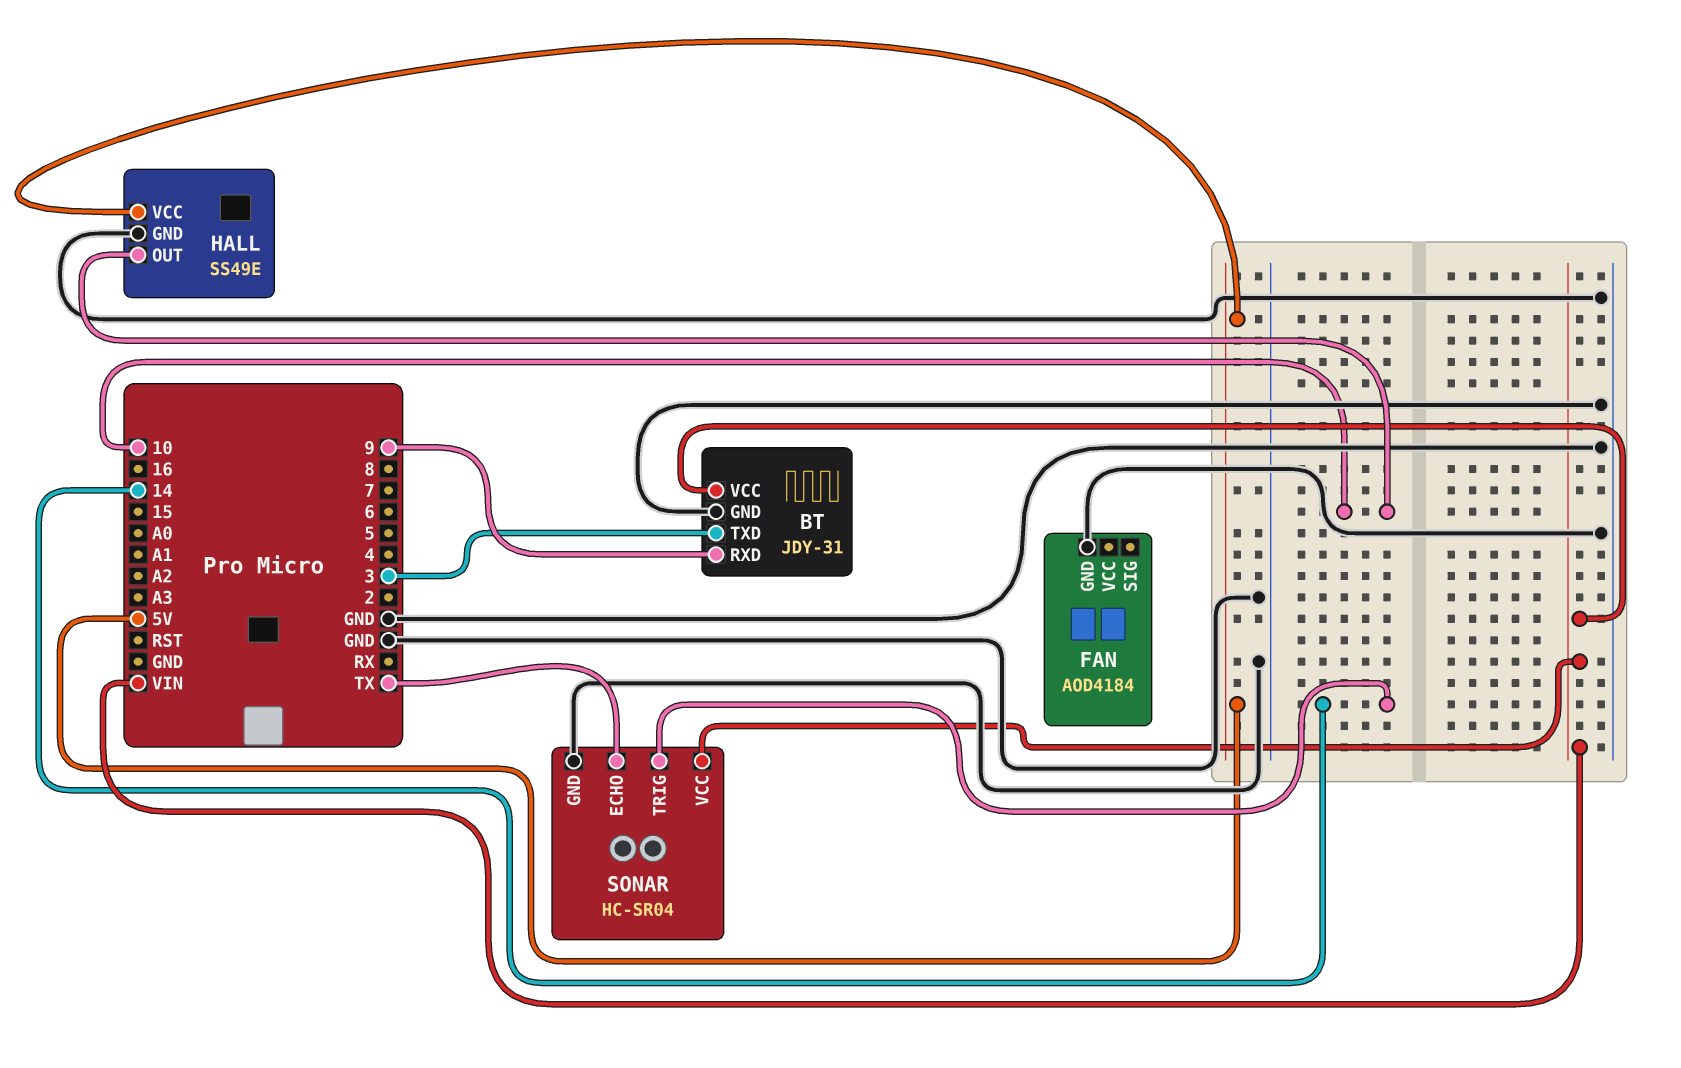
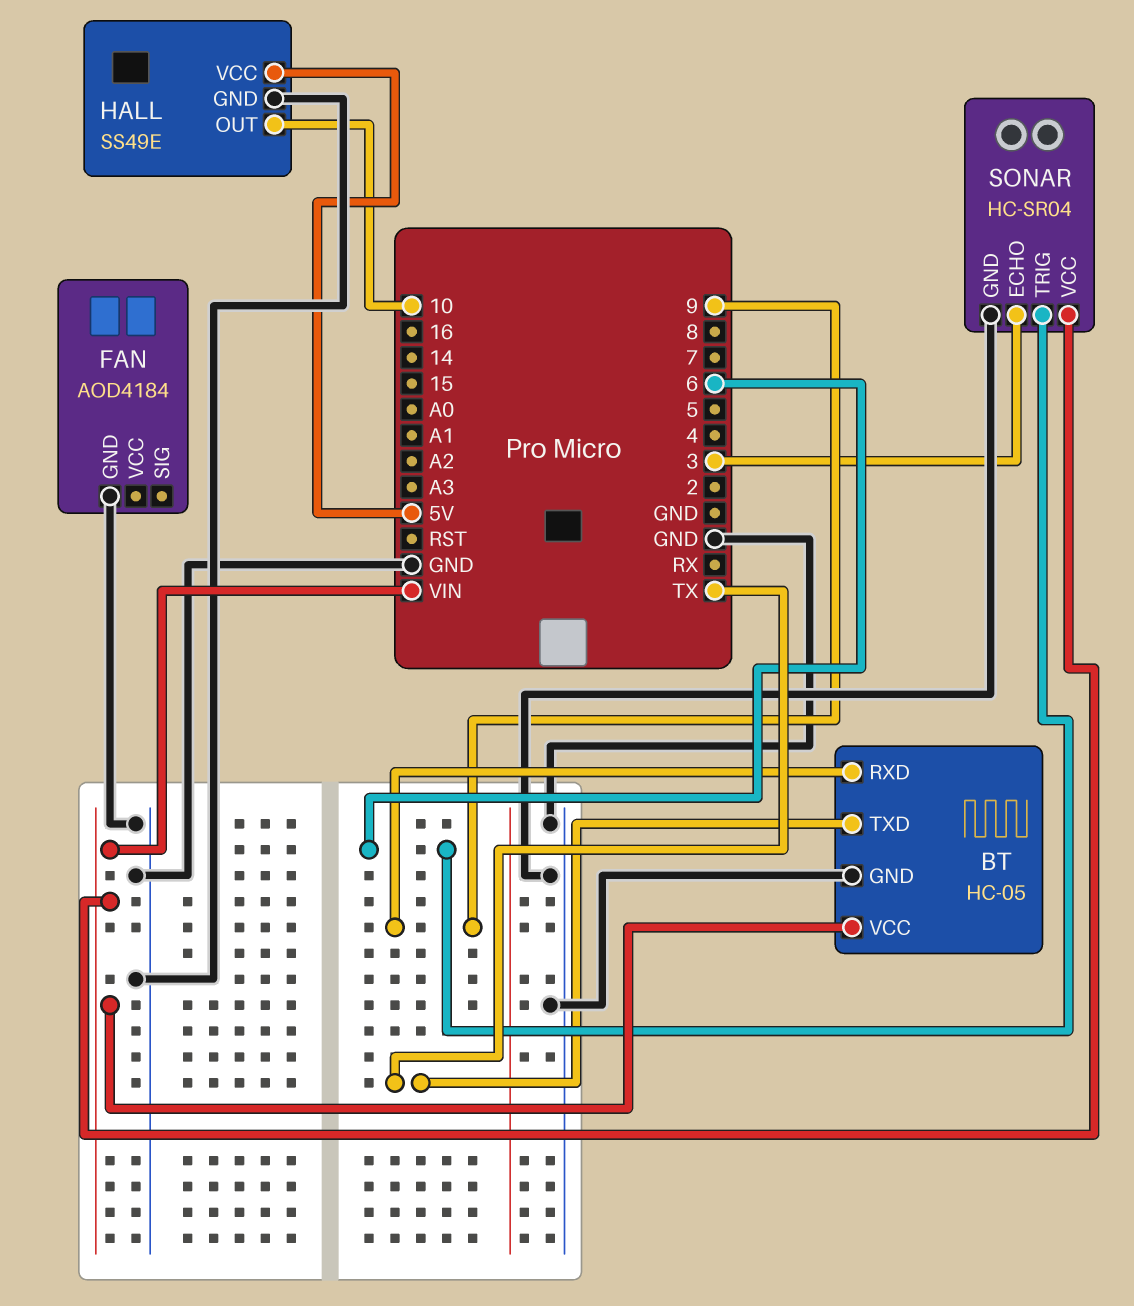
BT: JDY-31 -> HC-05
BT pin TXD: 3 -> TX
SONAR pin ECHO: TX -> 3
SONAR pin TRIG: 14 -> 6

